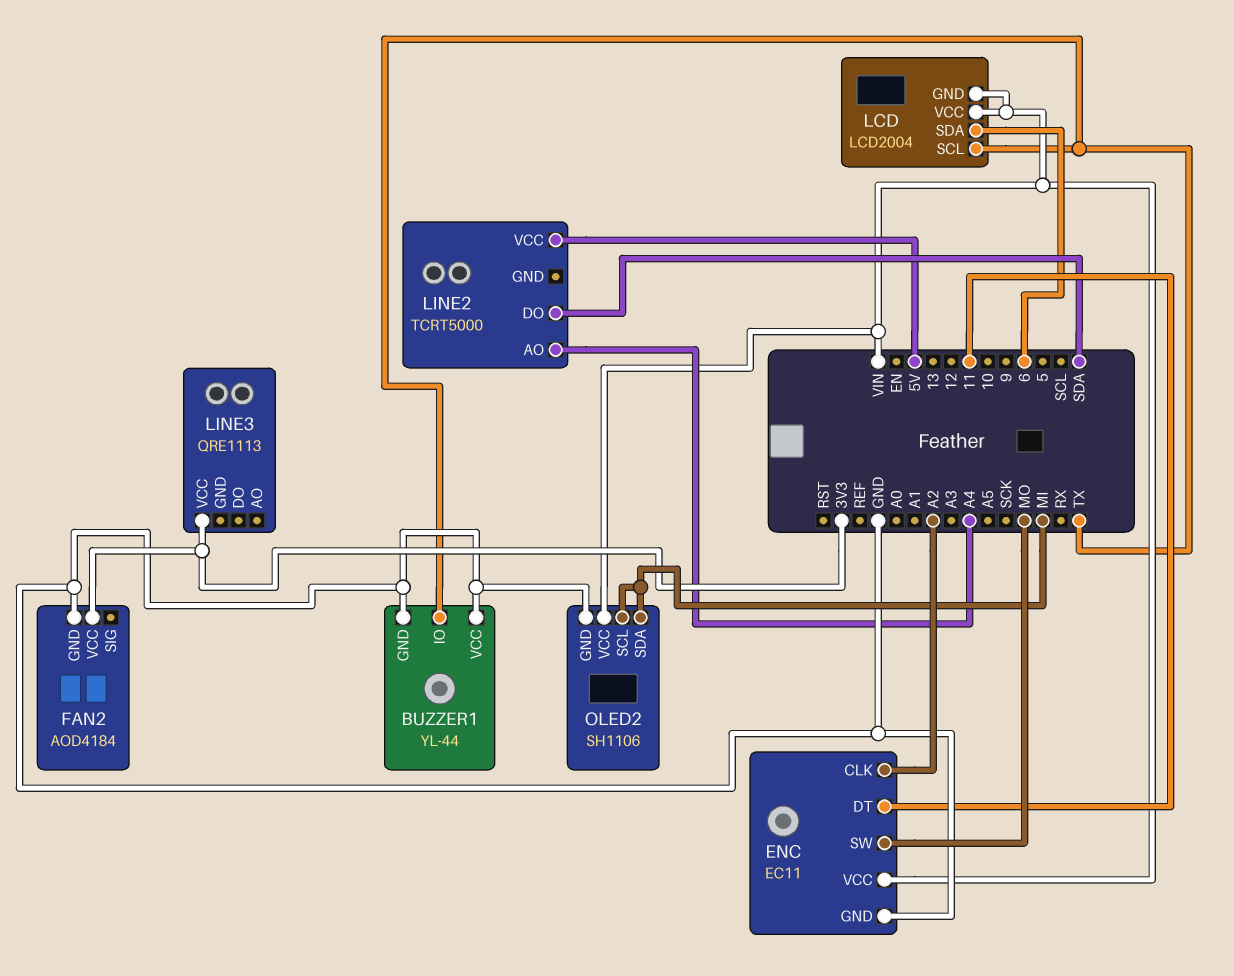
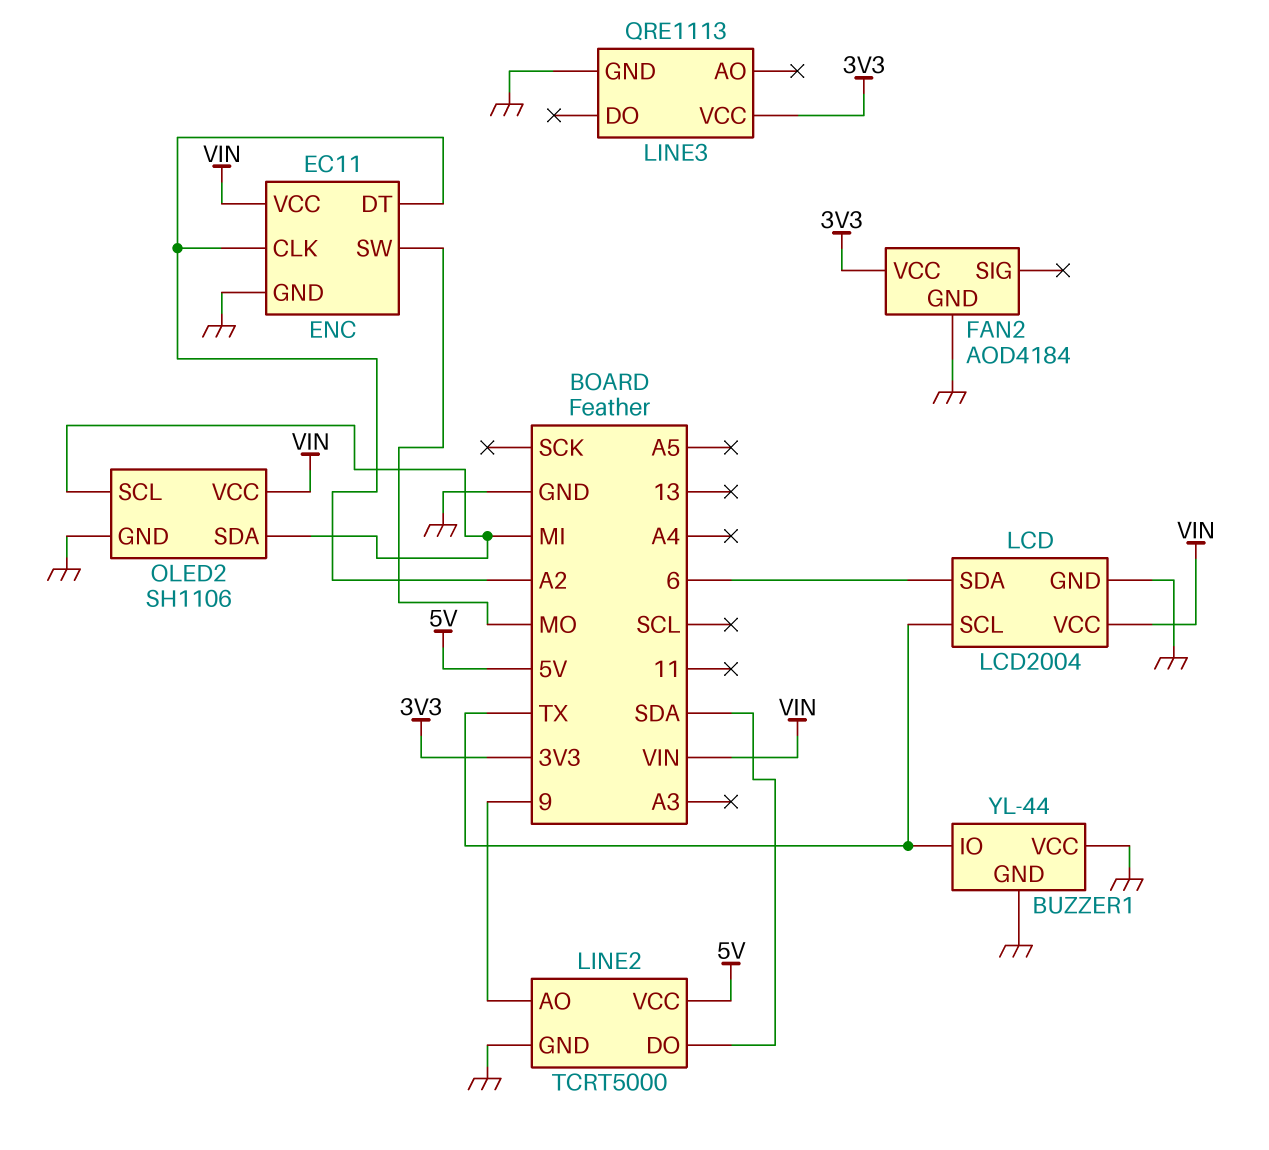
ENC pin DT: 11 -> A2
LCD pin GND: VIN -> GND
LINE2 pin AO: A4 -> 9
LINE2 pin GND: none -> GND
LINE3 pin GND: none -> GND

